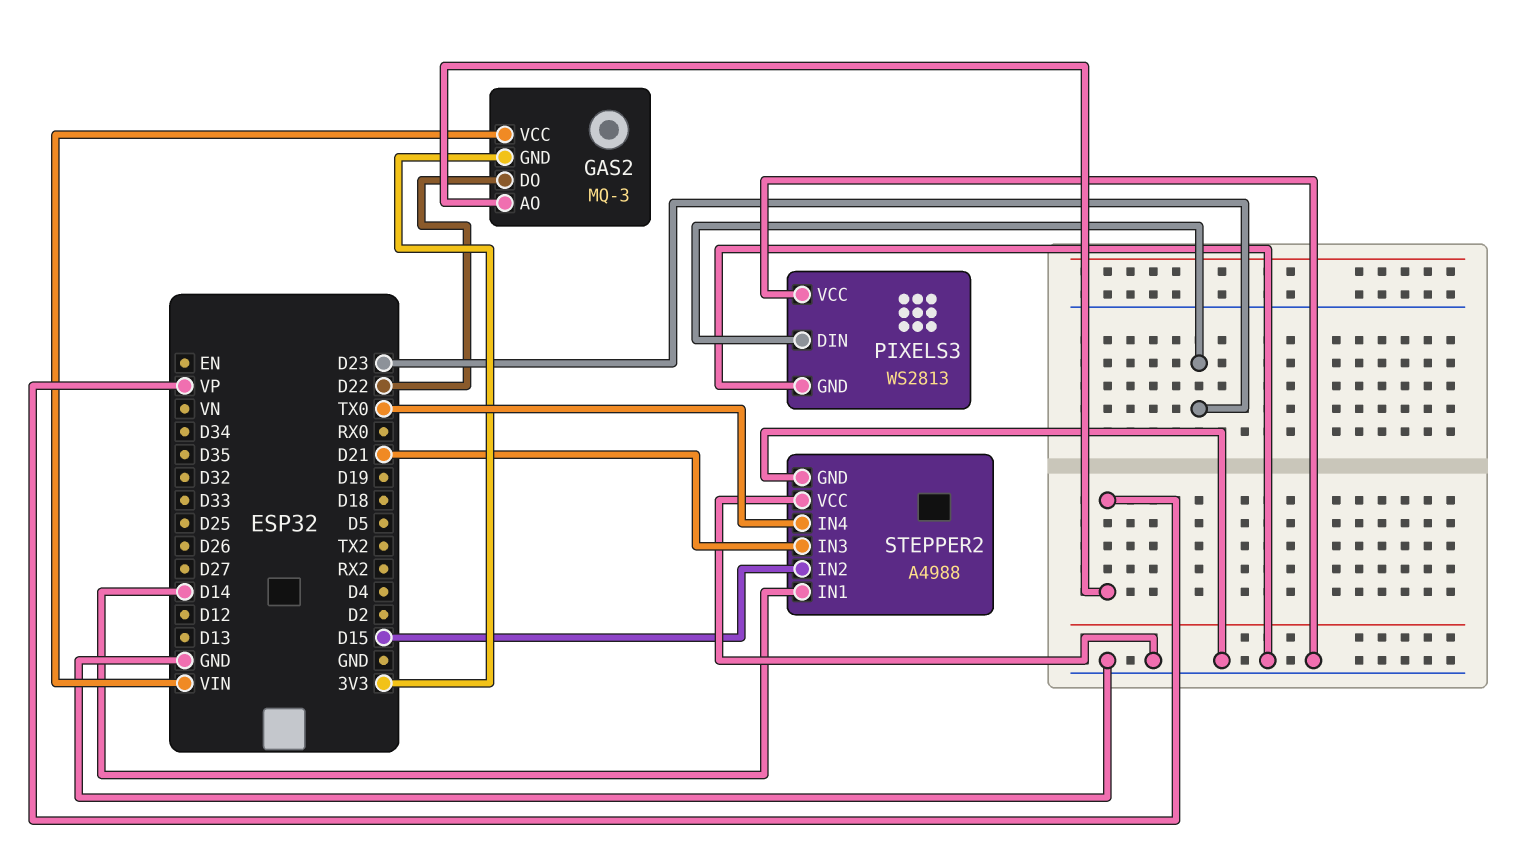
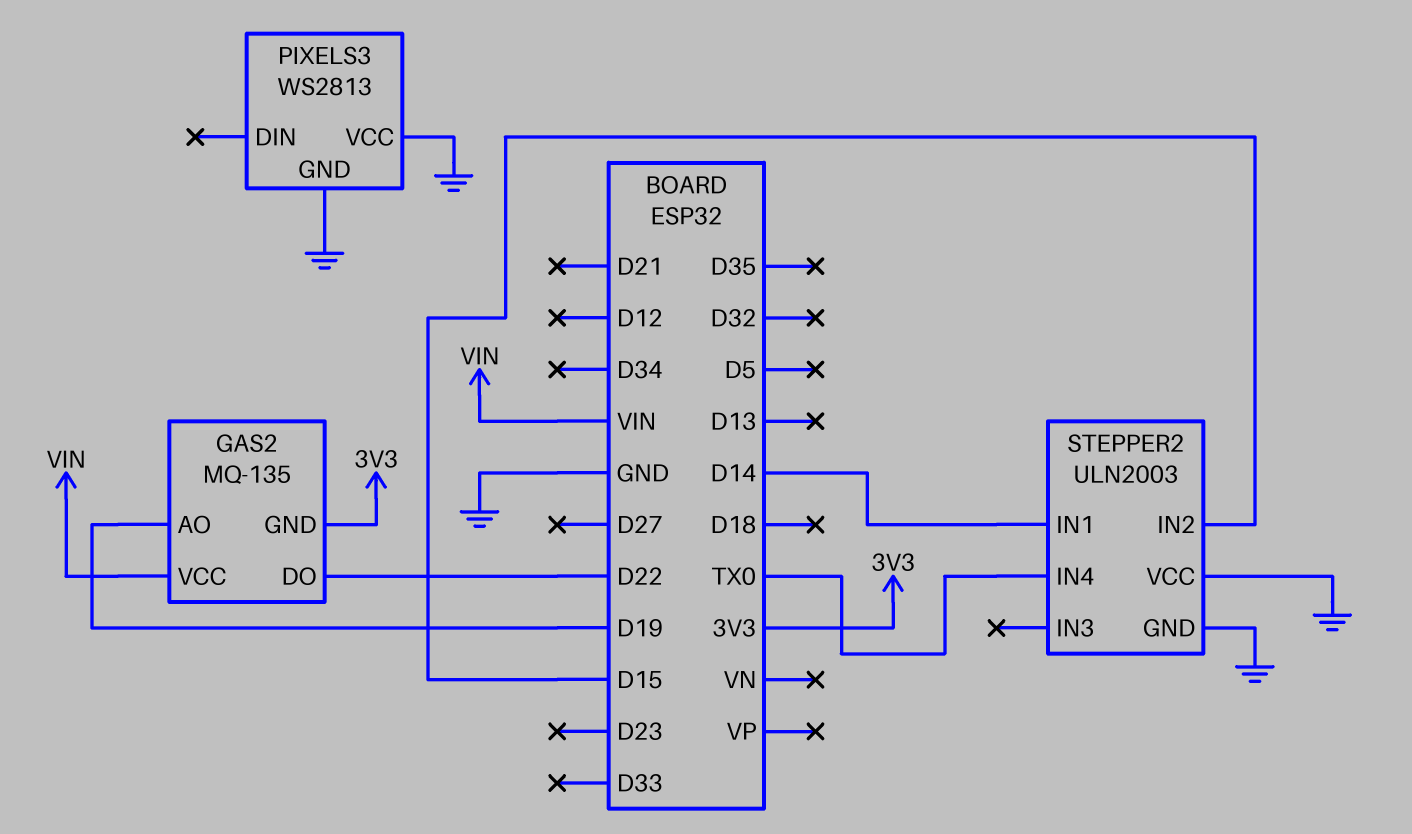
GAS2: MQ-3 -> MQ-135
GAS2 pin AO: VP -> D19
PIXELS3 pin DIN: D23 -> none
STEPPER2: A4988 -> ULN2003
STEPPER2 pin IN3: D21 -> none

